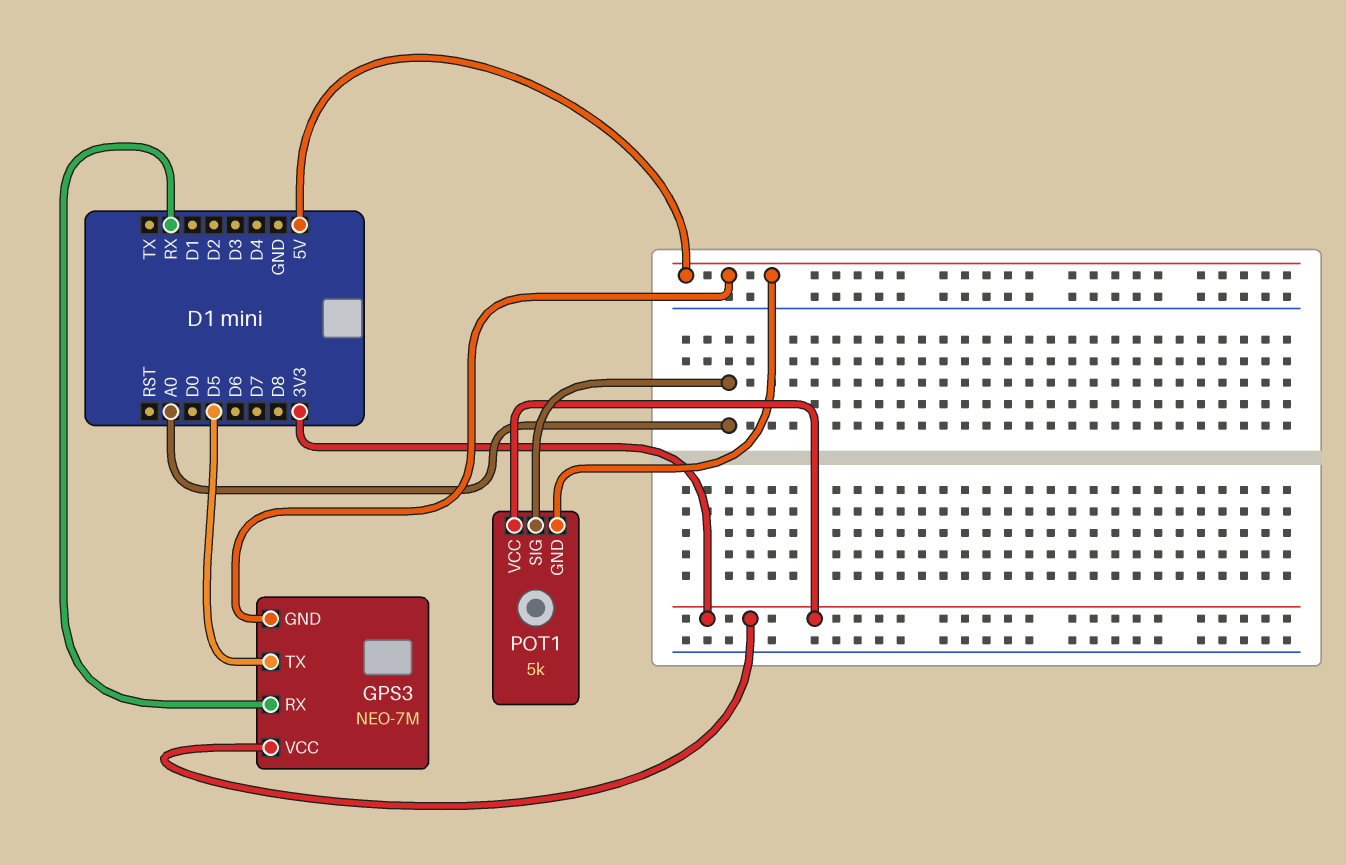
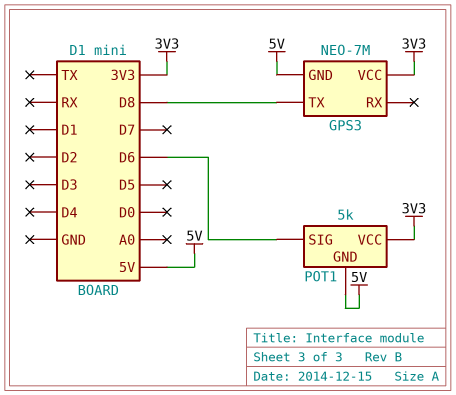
GPS3 pin RX: RX -> none
GPS3 pin TX: D5 -> D8
POT1 pin SIG: A0 -> D6

